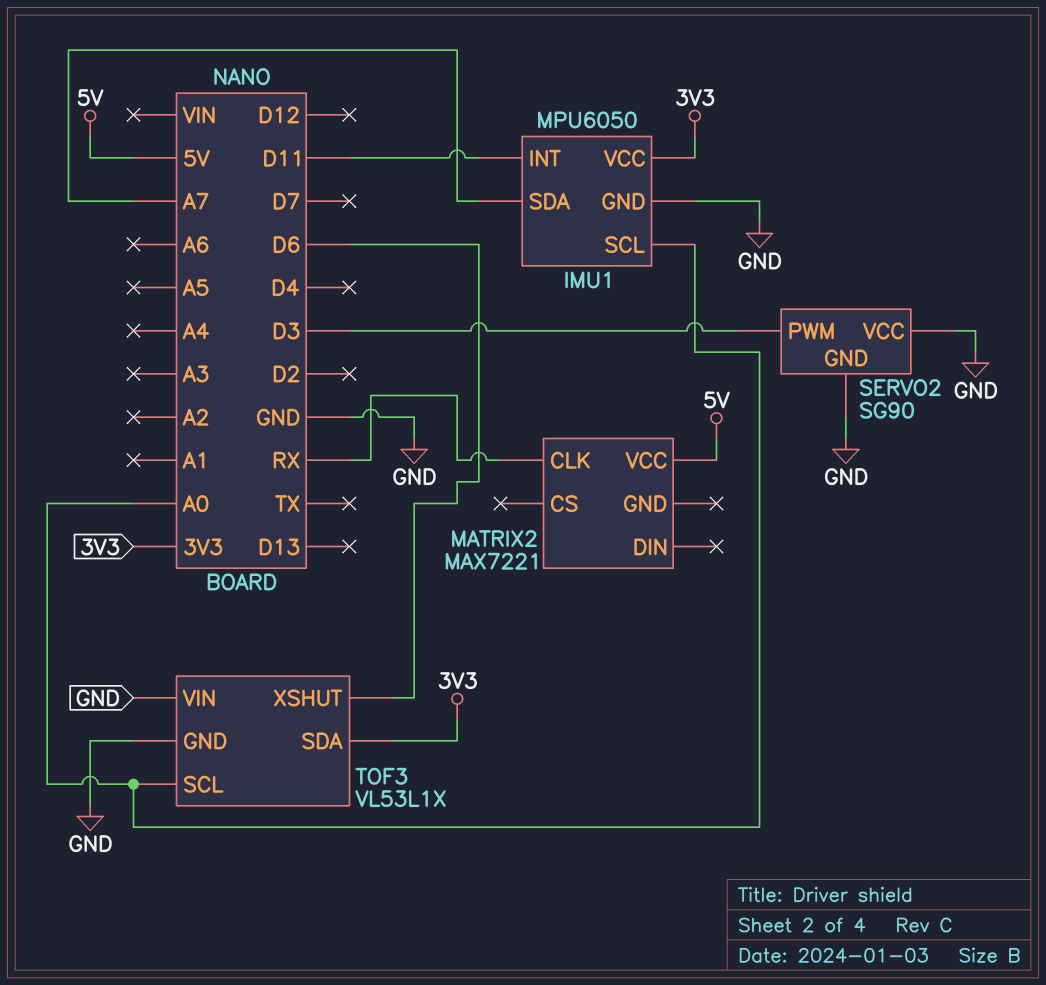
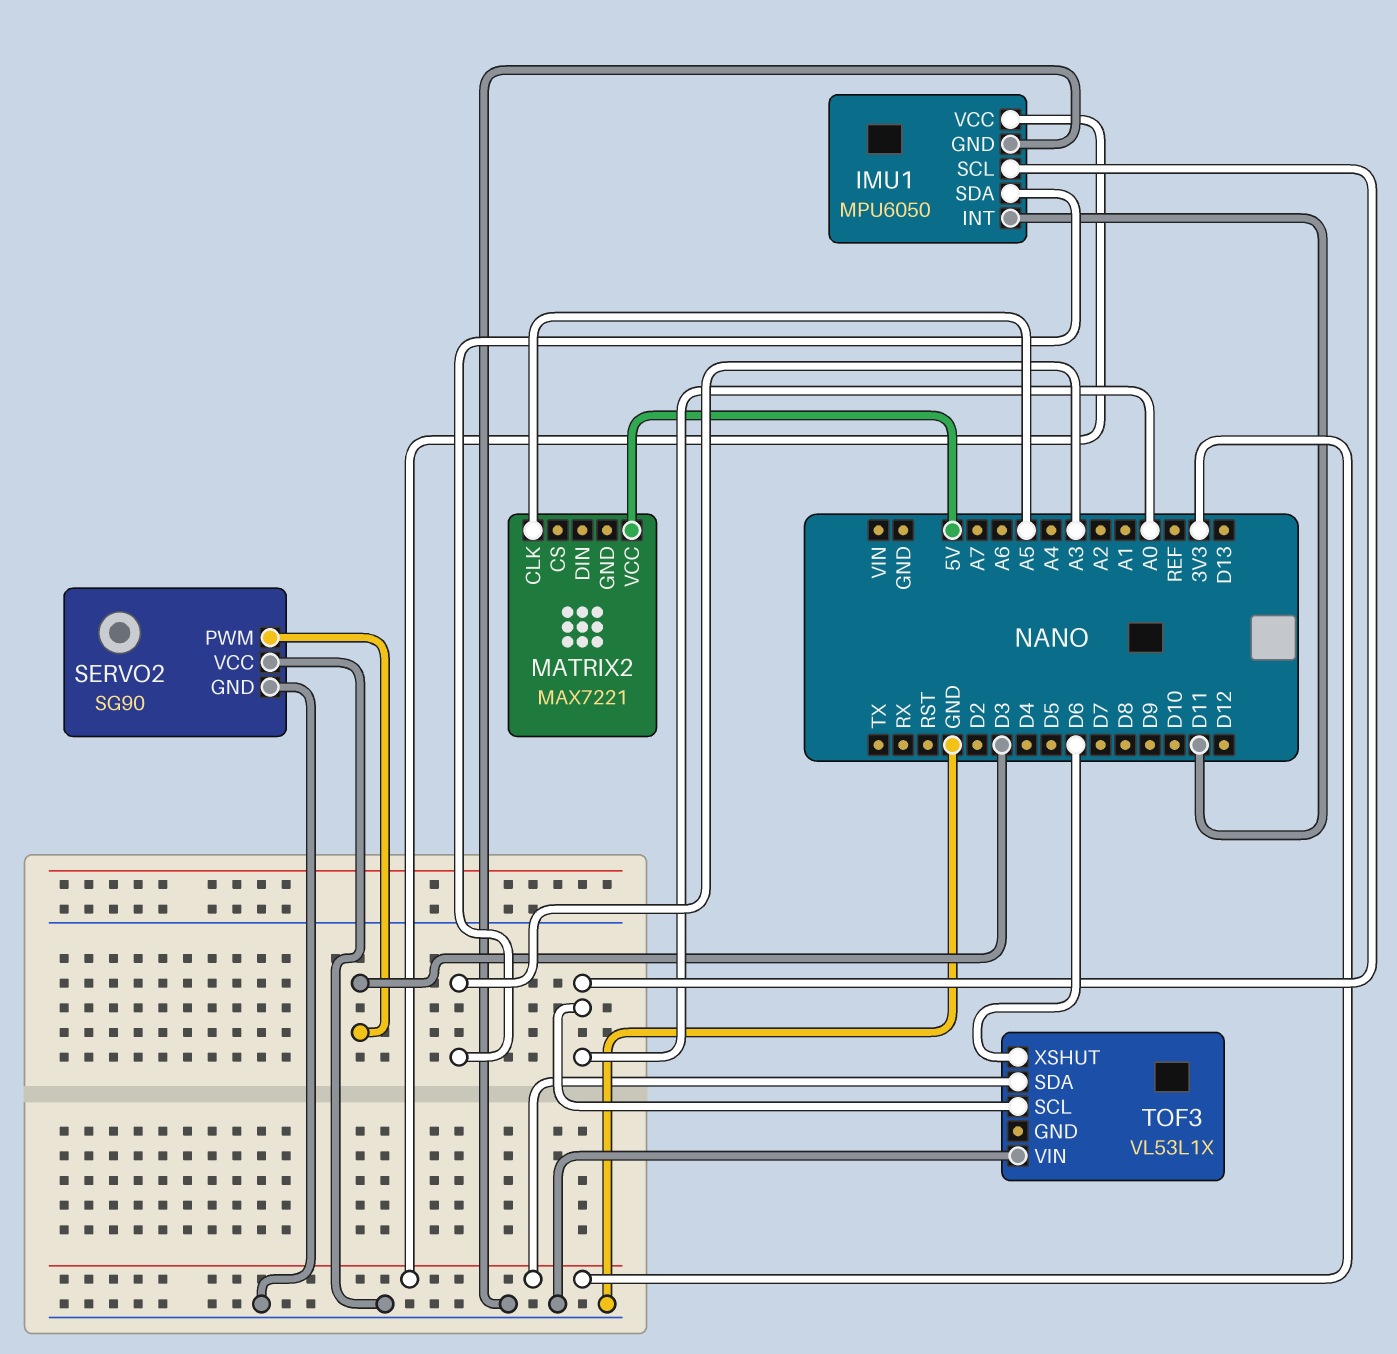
IMU1 pin SDA: A7 -> A3
MATRIX2 pin CLK: RX -> A5
TOF3 pin GND: GND -> none

